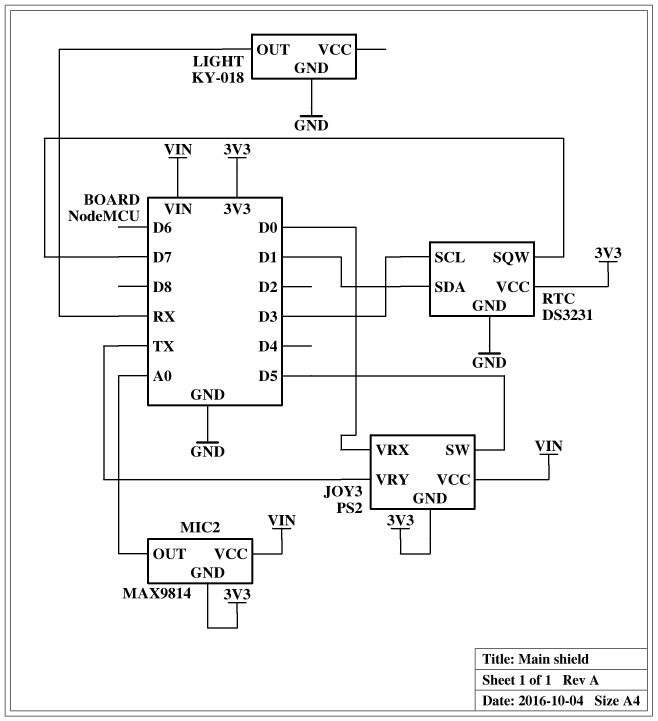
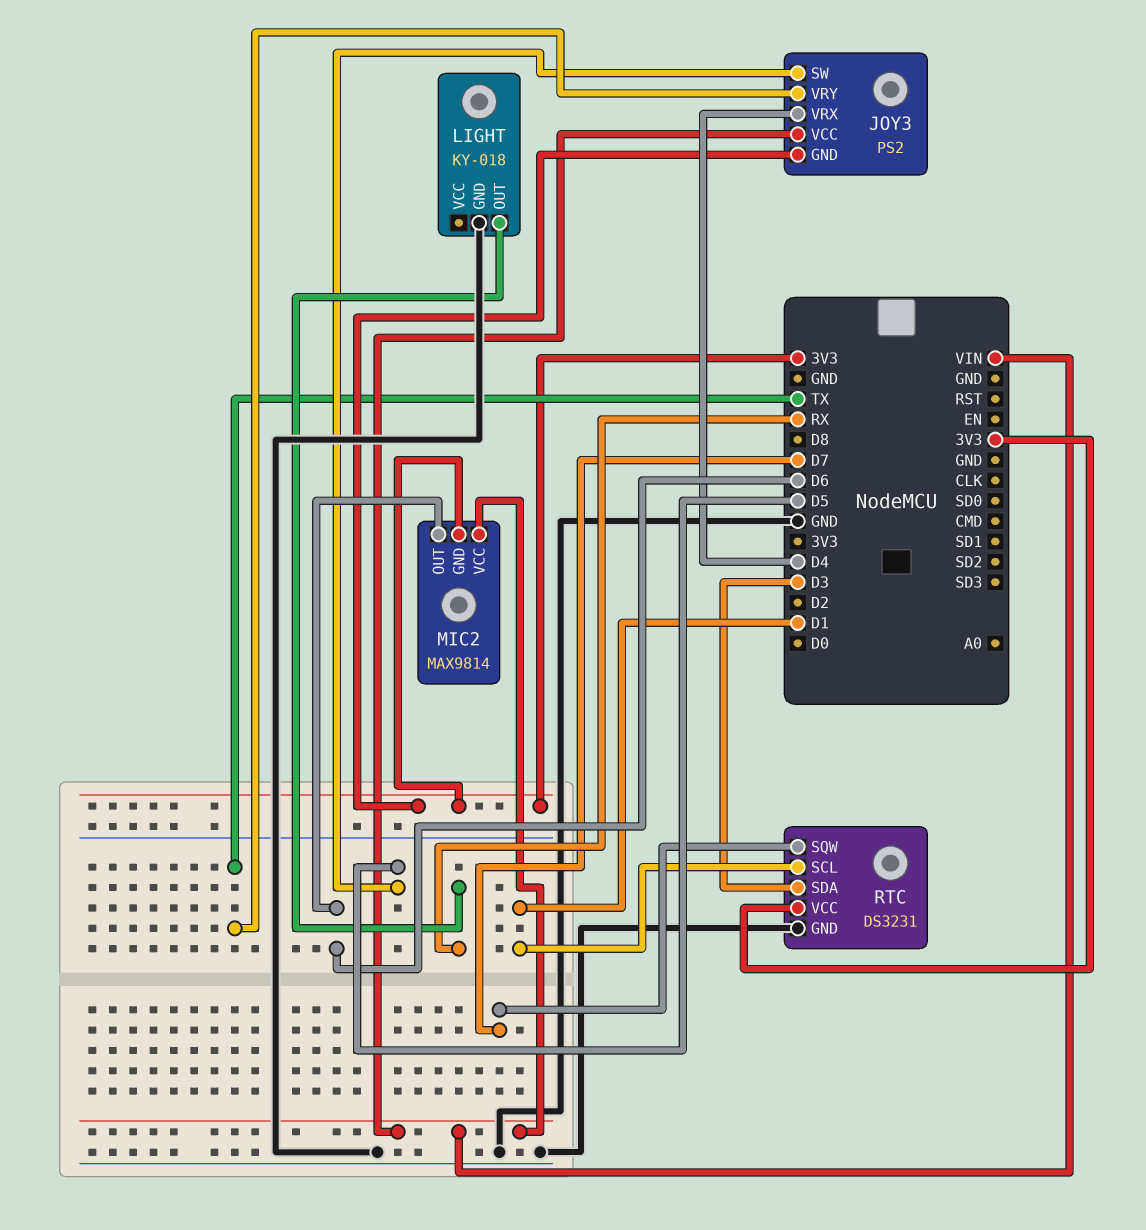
JOY3 pin VRX: D0 -> D4
MIC2 pin OUT: A0 -> D6
RTC pin SCL: D3 -> D1
RTC pin SDA: D1 -> D3

